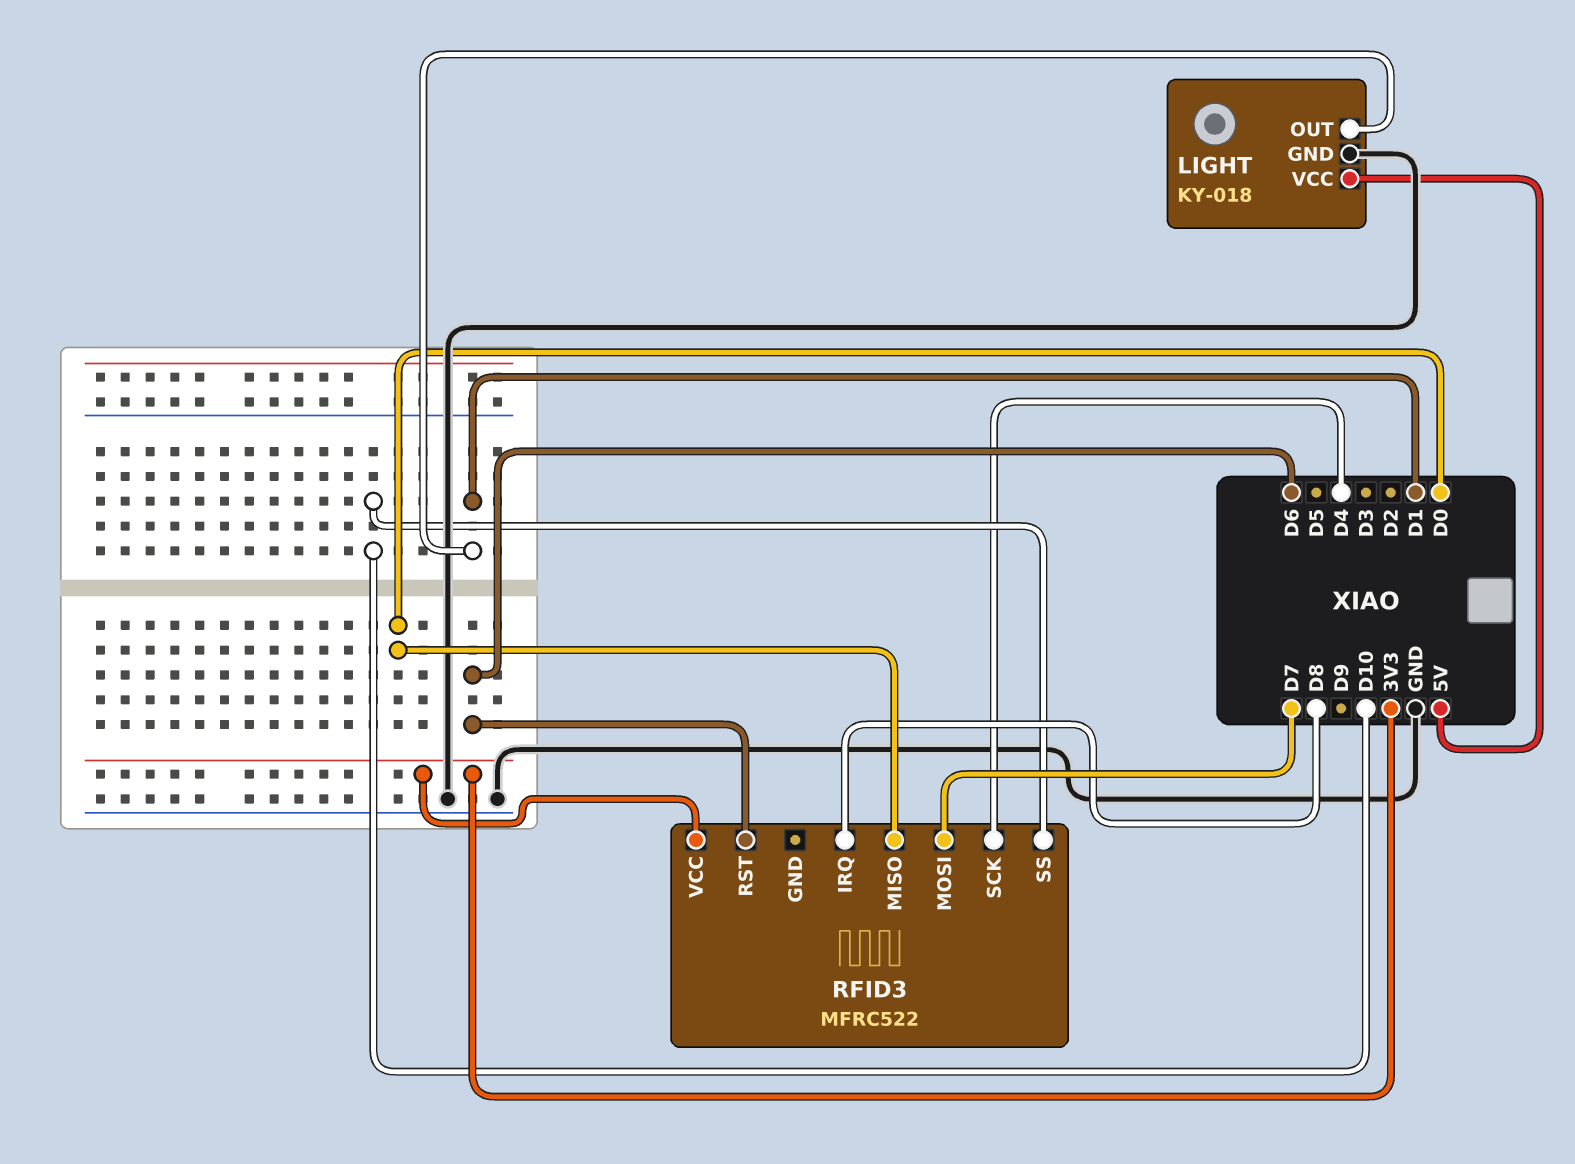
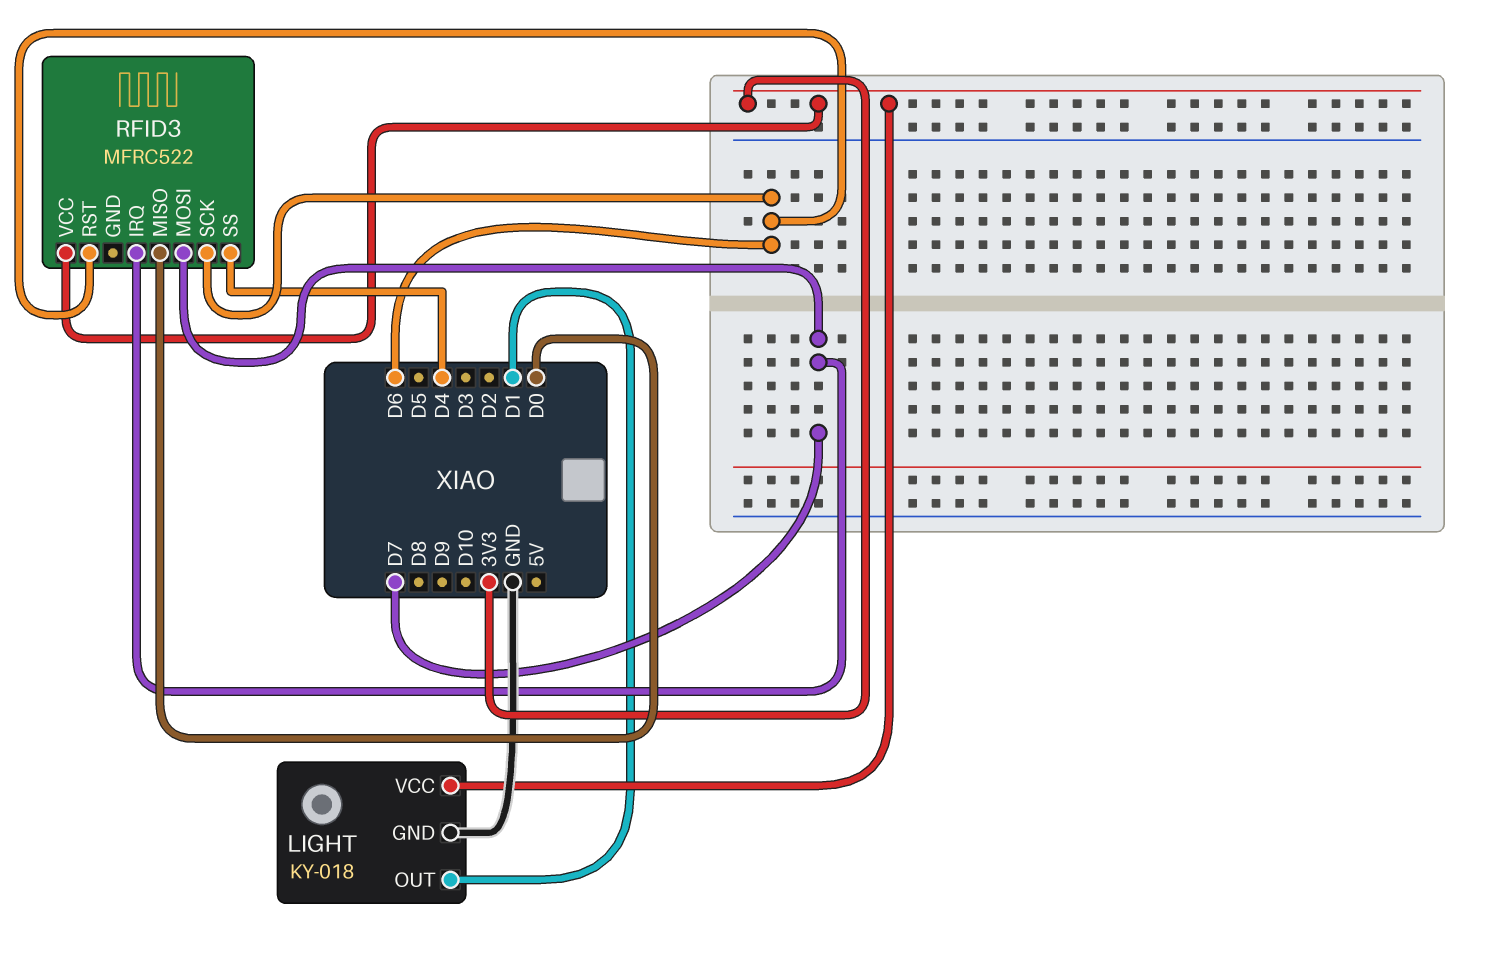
LIGHT pin VCC: 5V -> 3V3
RFID3 pin IRQ: D8 -> D7
RFID3 pin SCK: D4 -> D6
RFID3 pin SS: D10 -> D4

